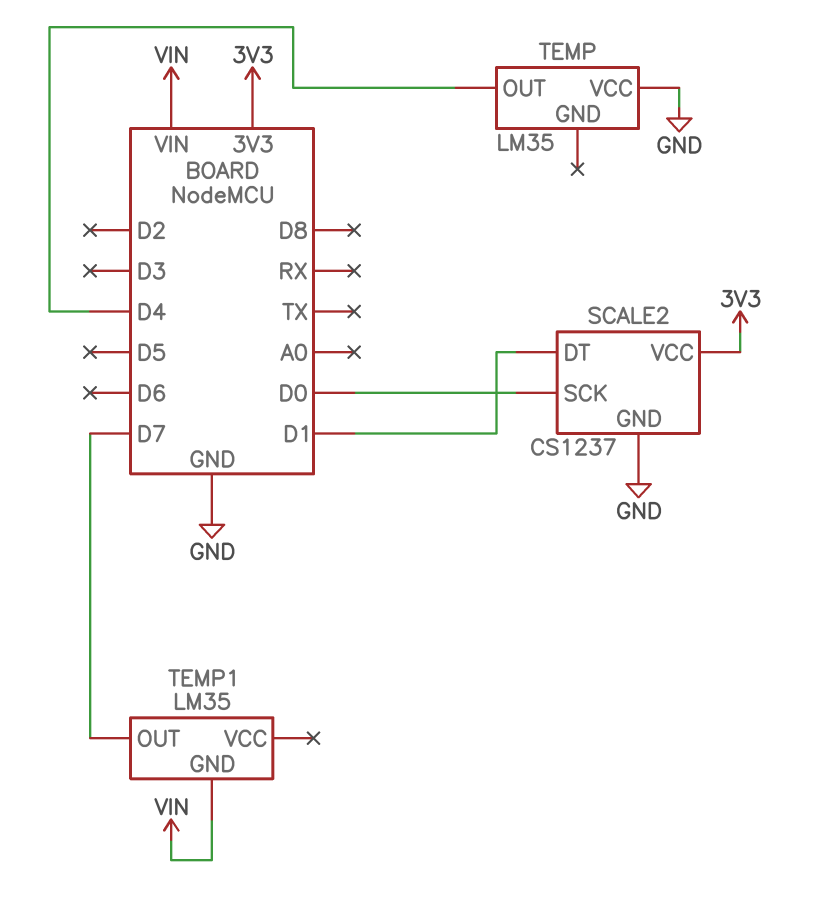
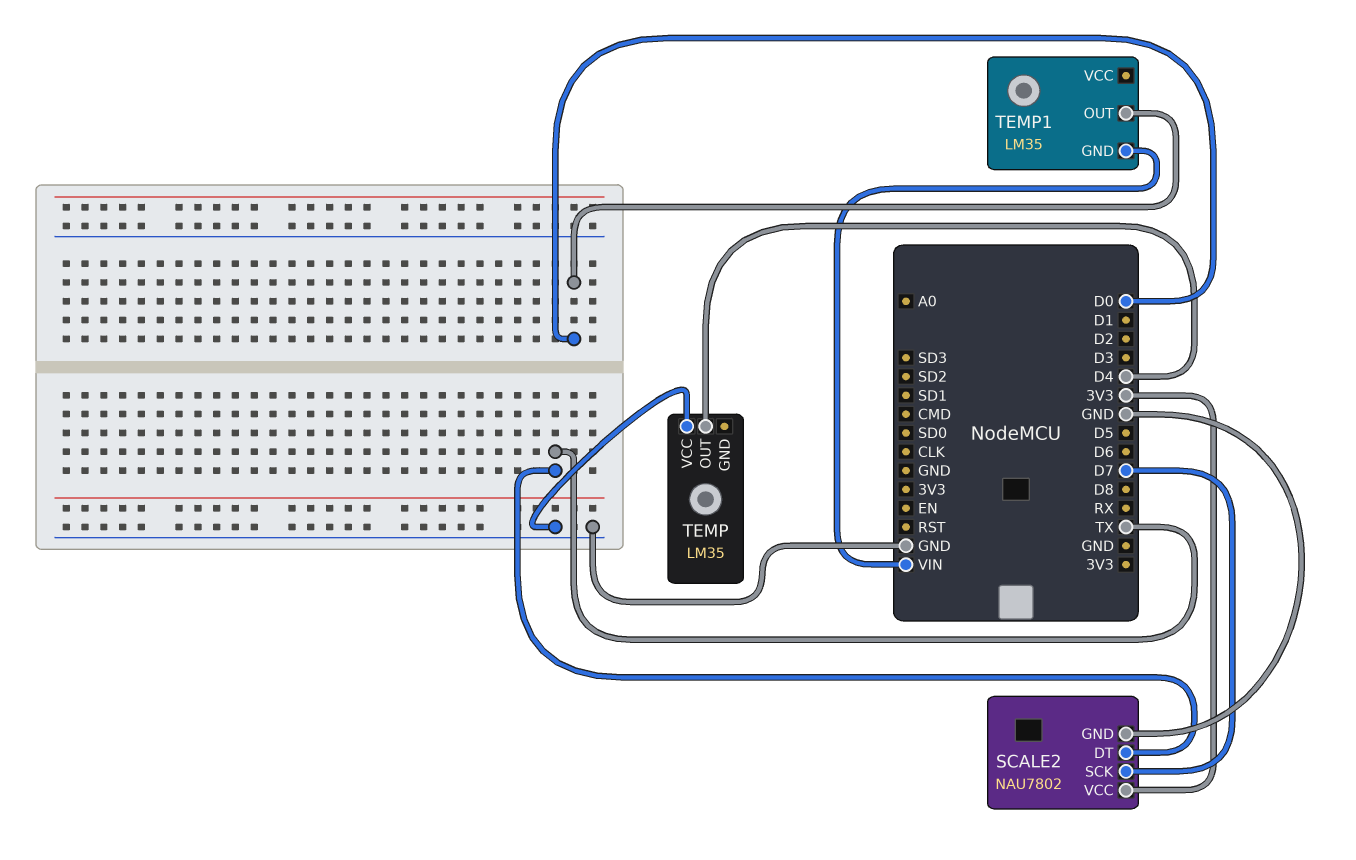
SCALE2: CS1237 -> NAU7802
SCALE2 pin DT: D1 -> TX
SCALE2 pin SCK: D0 -> D7
TEMP1 pin OUT: D7 -> D0

